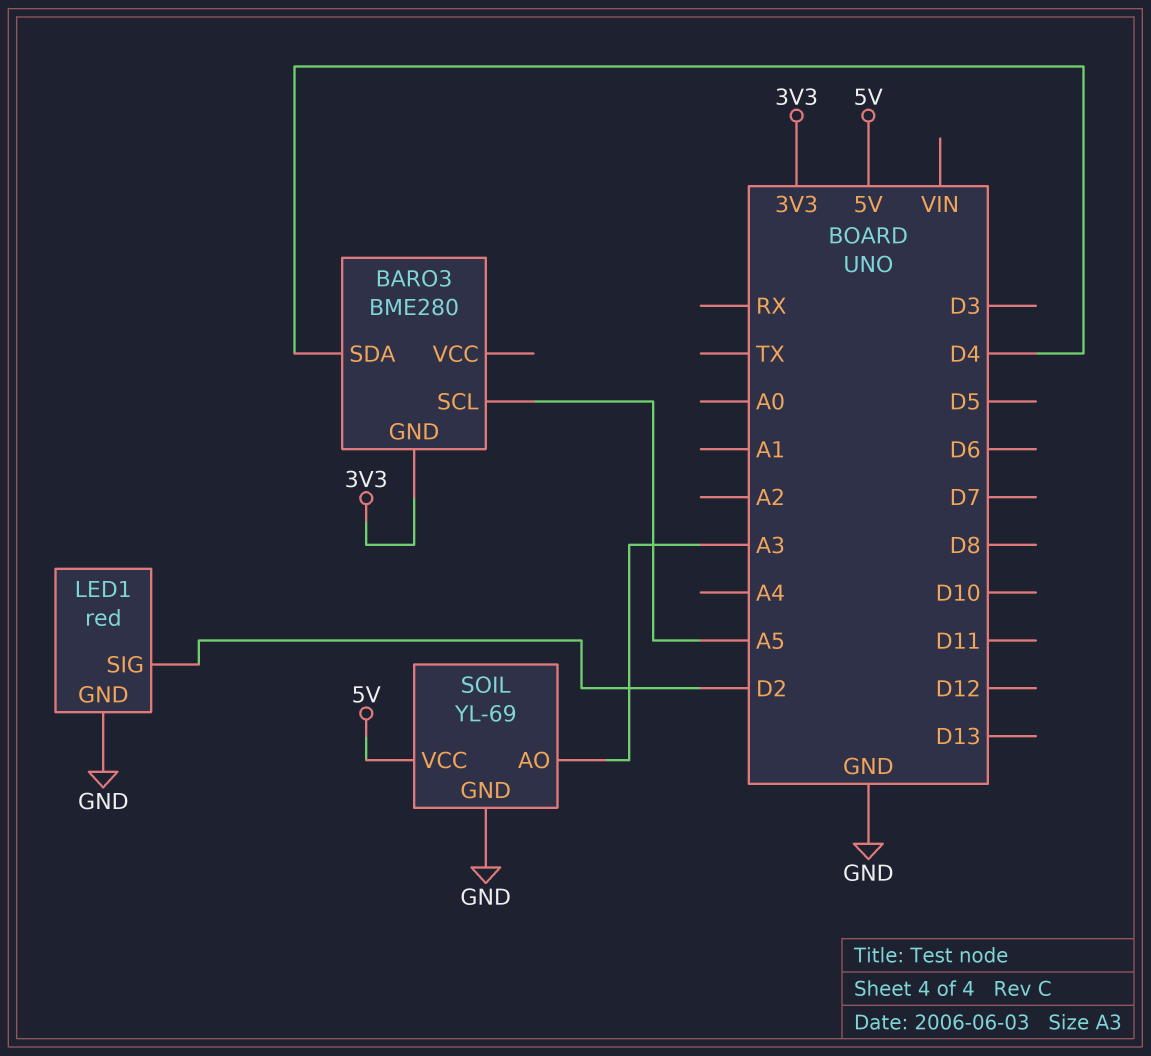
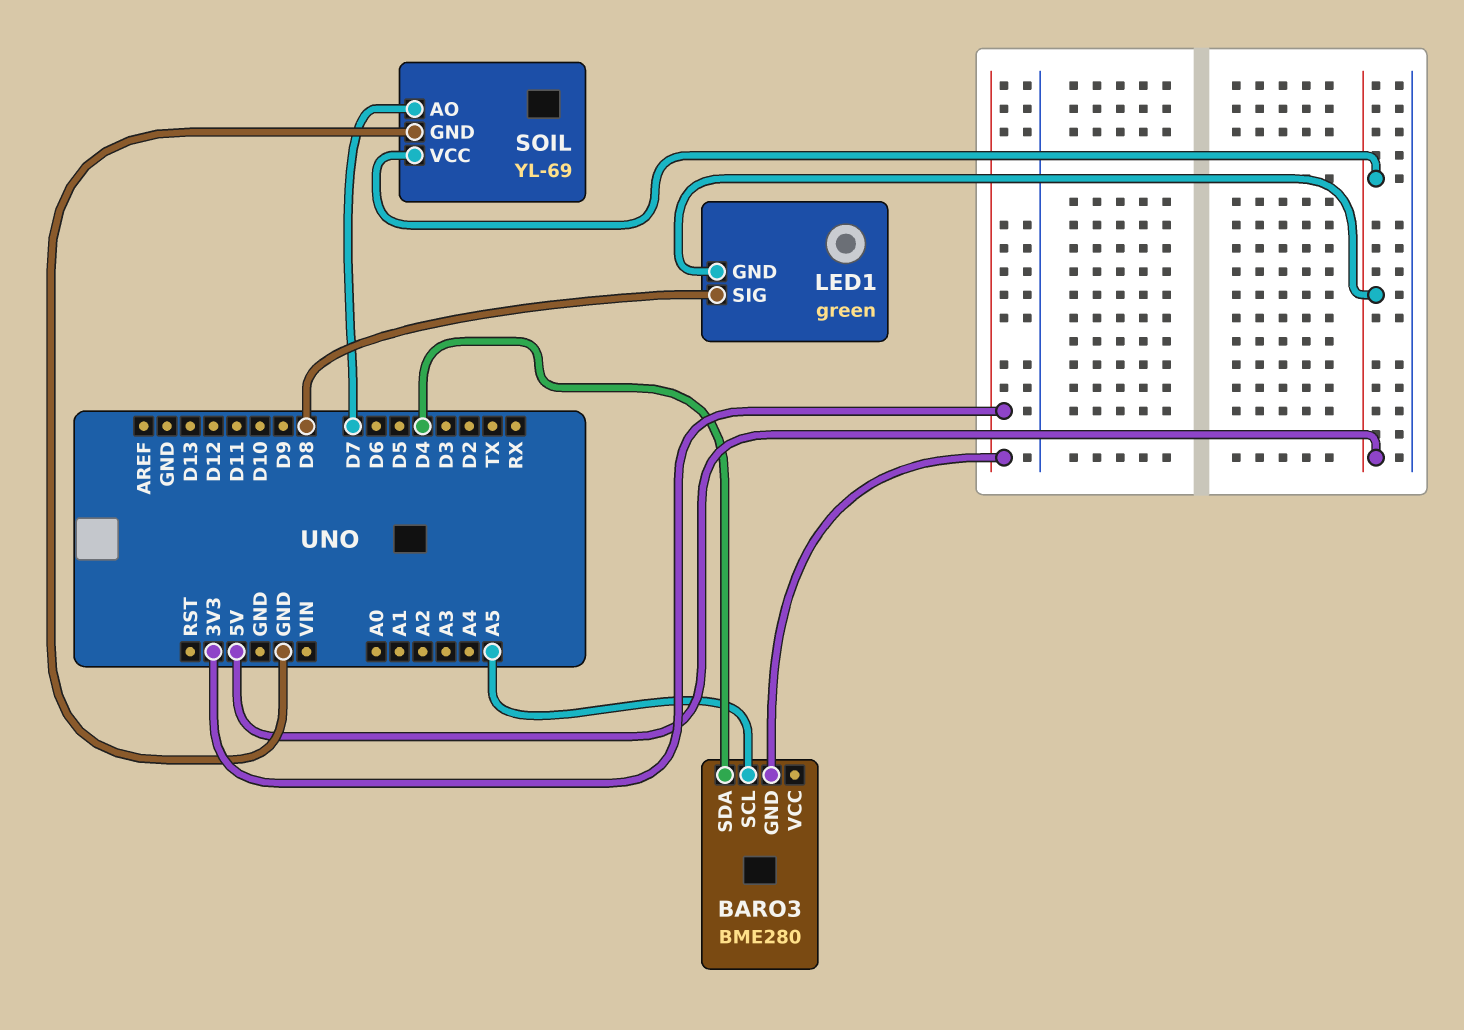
LED1: red -> green
LED1 pin GND: GND -> 5V
LED1 pin SIG: D2 -> D8
SOIL pin AO: A3 -> D7

